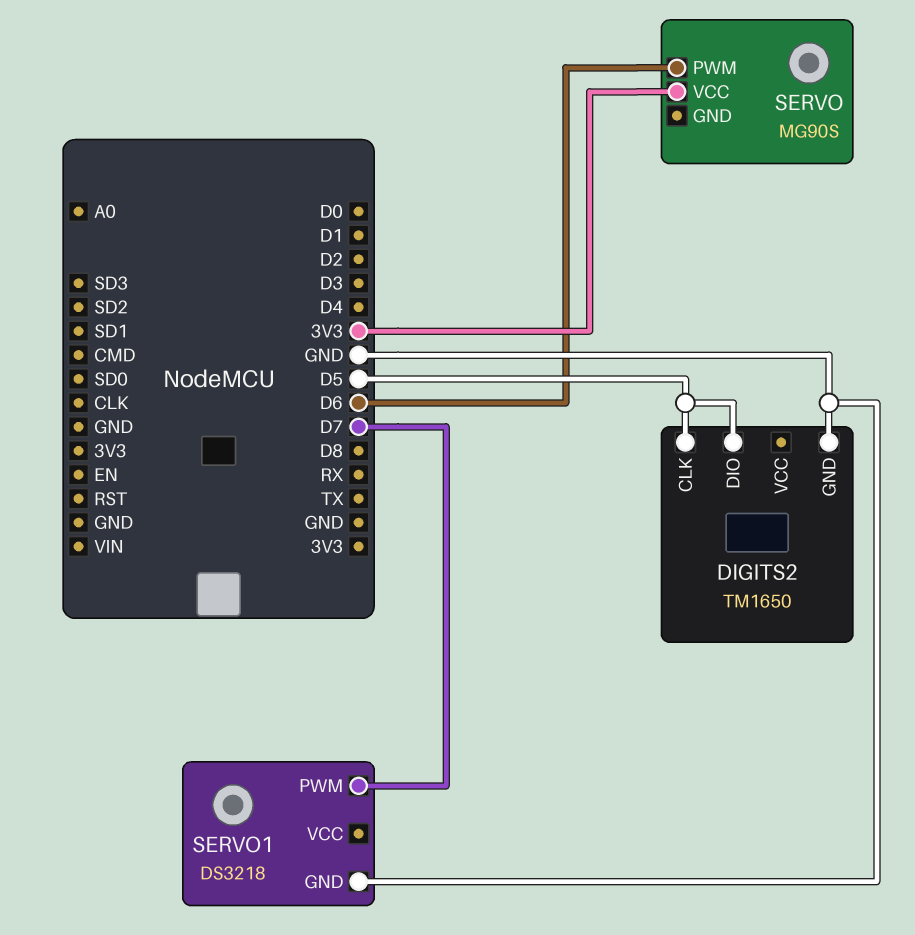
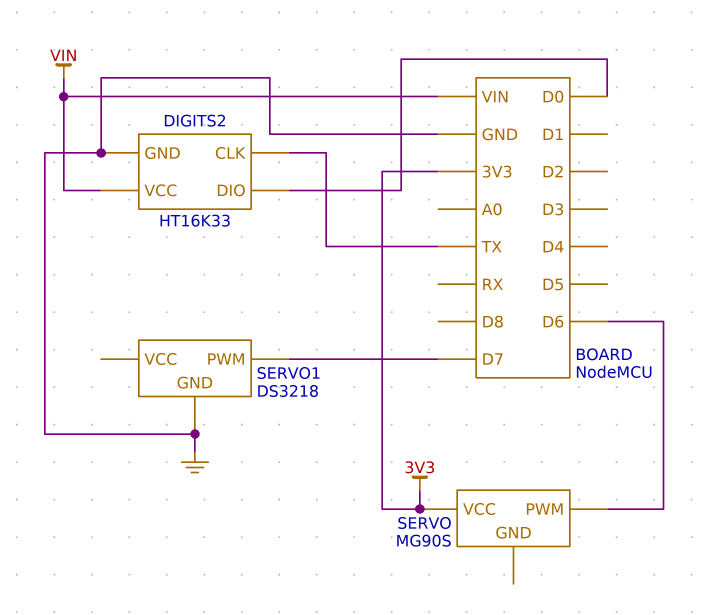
DIGITS2: TM1650 -> HT16K33
DIGITS2 pin CLK: D5 -> TX
DIGITS2 pin DIO: D5 -> D0
DIGITS2 pin VCC: none -> VIN

